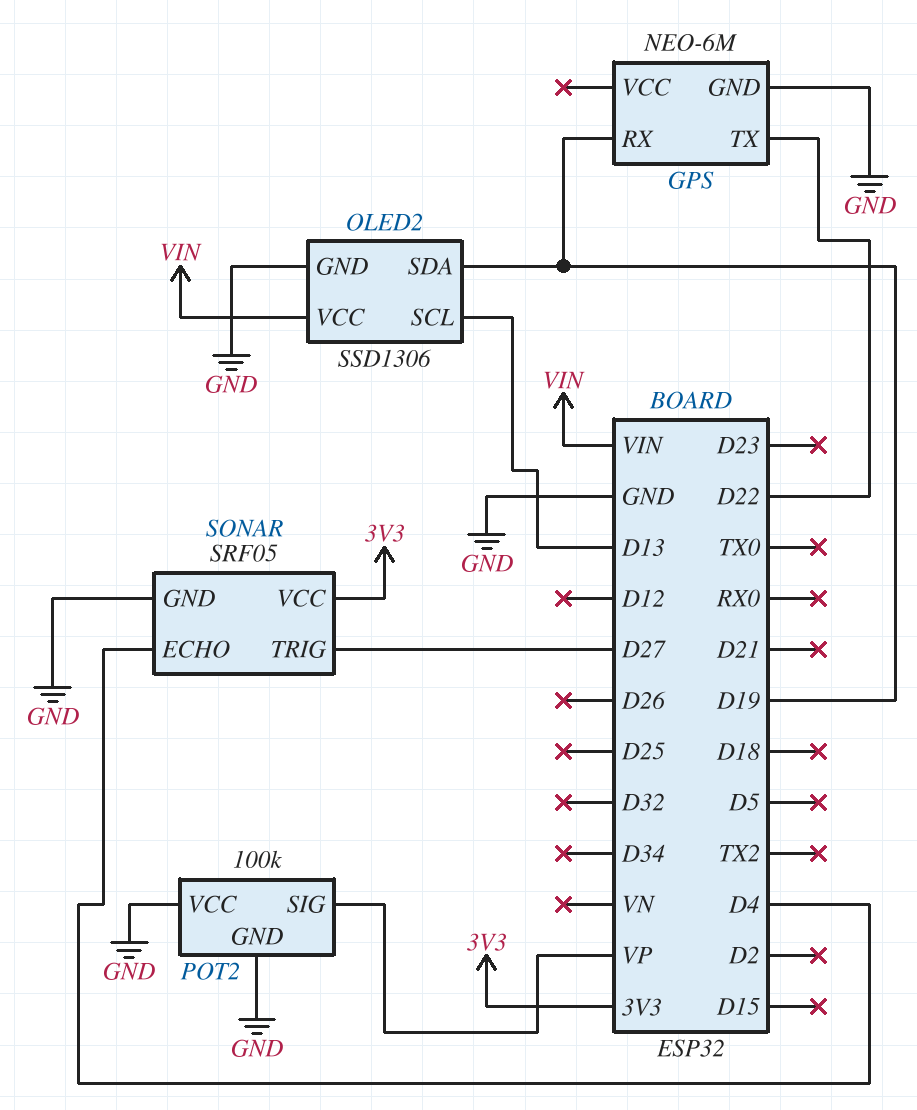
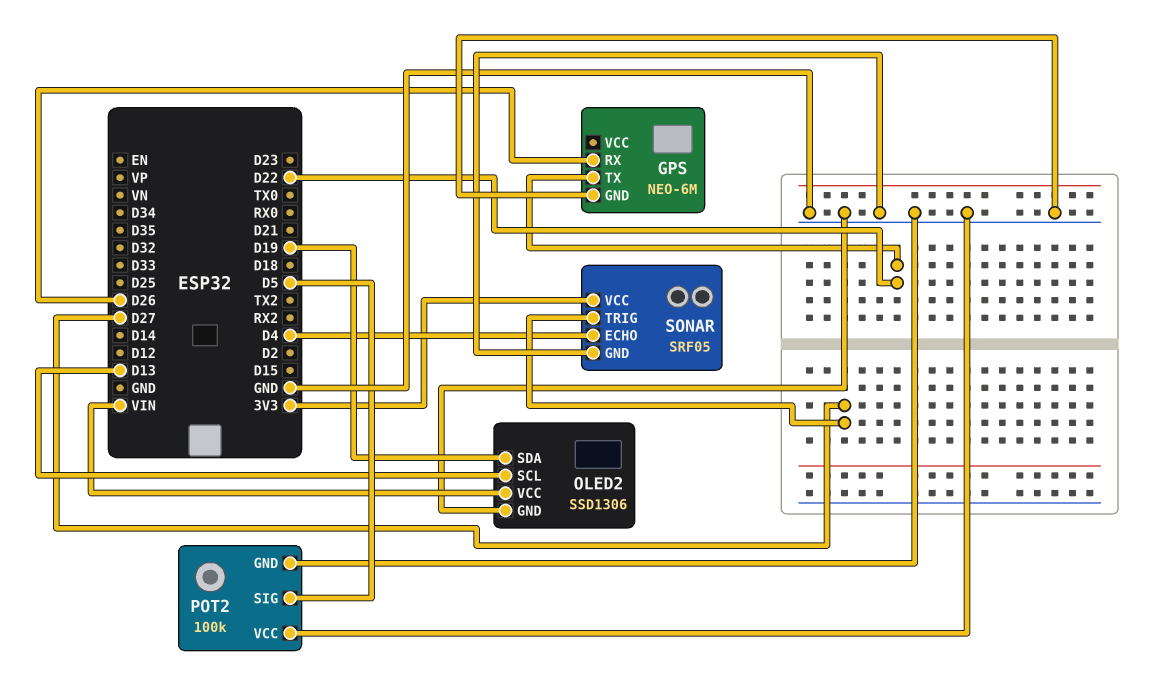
GPS pin RX: D19 -> D26
POT2 pin SIG: VP -> D5

